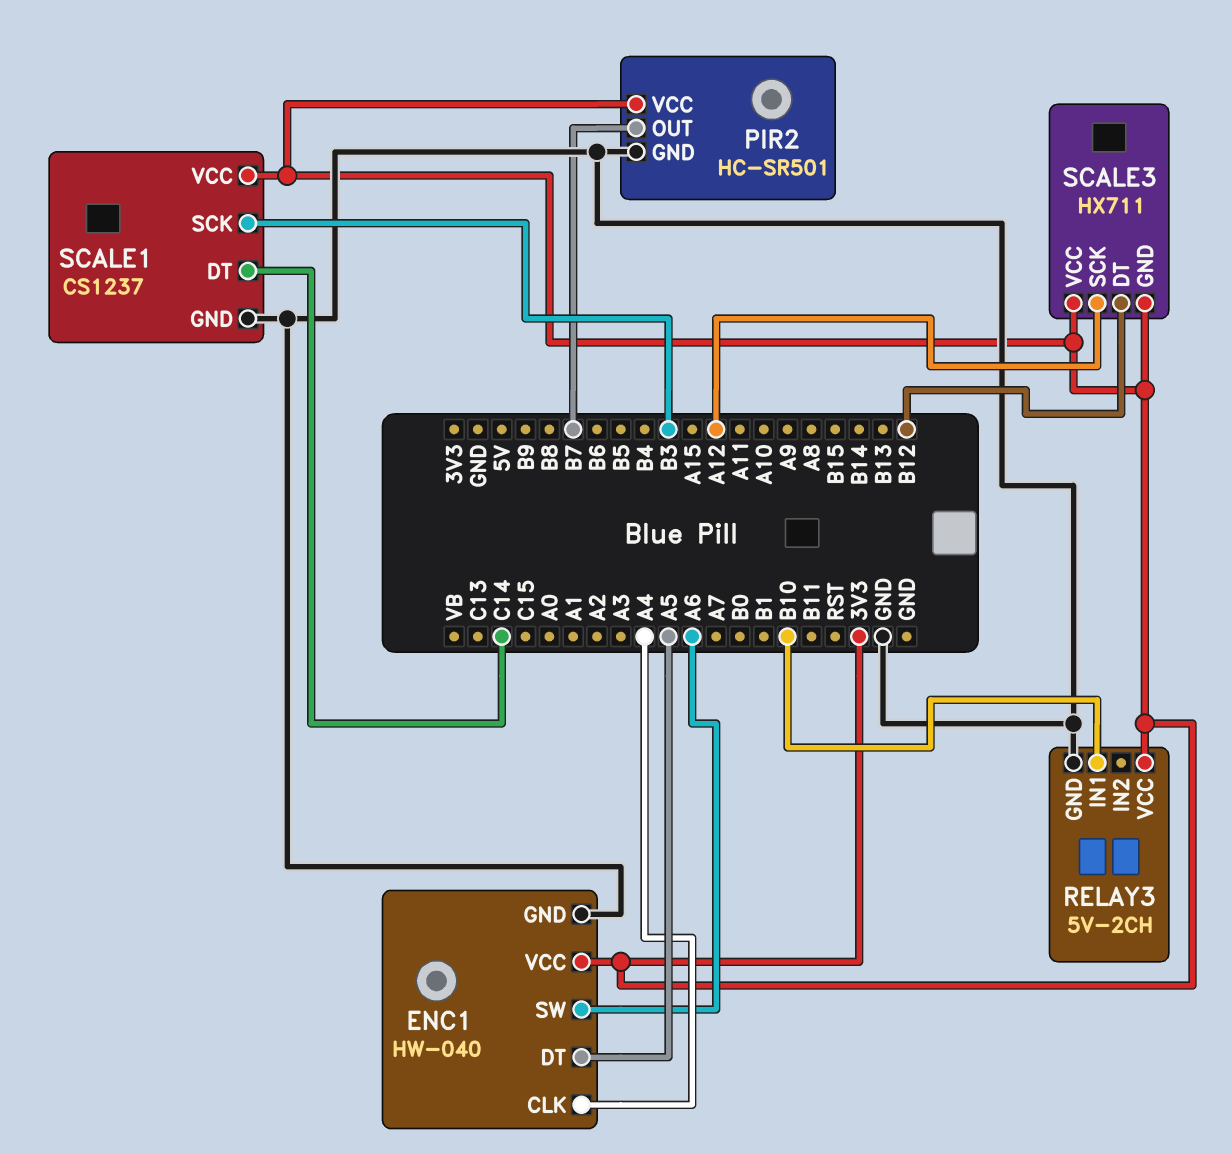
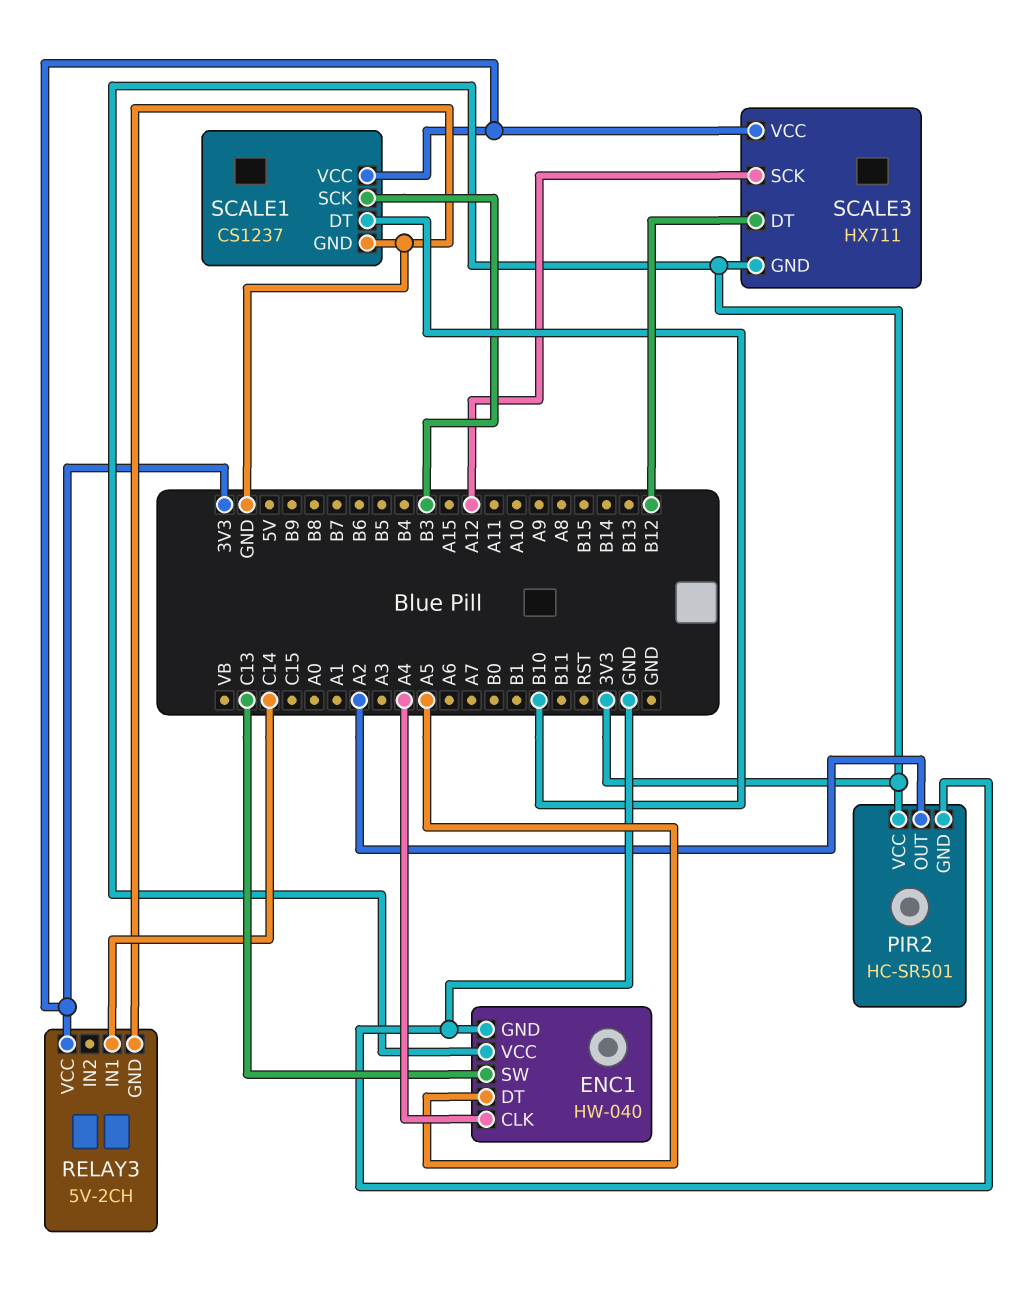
ENC1 pin SW: A6 -> C13
PIR2 pin OUT: B7 -> A2
RELAY3 pin IN1: B10 -> C14
SCALE1 pin DT: C14 -> B10

